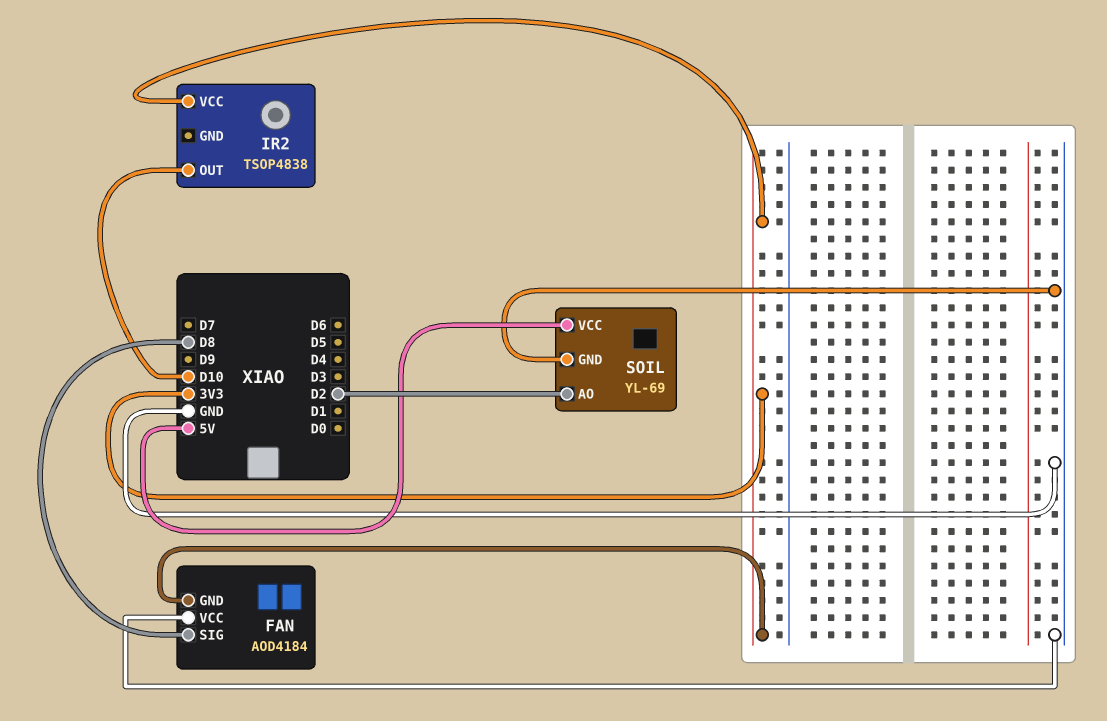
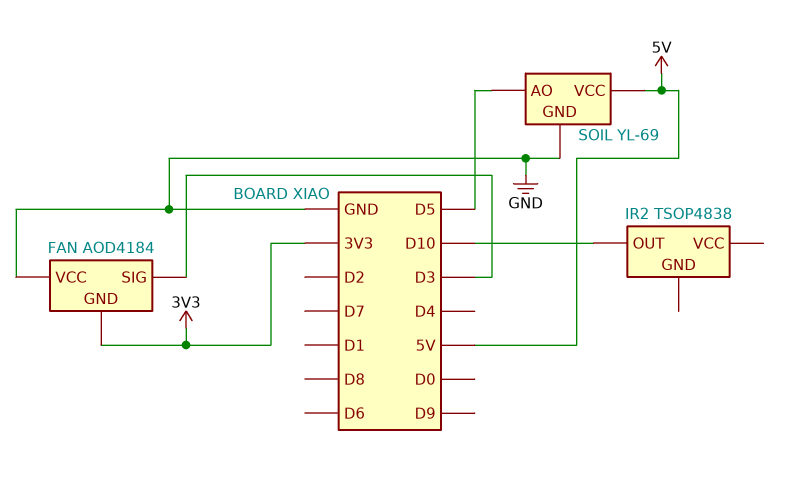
FAN pin SIG: D8 -> D3
IR2 pin VCC: 3V3 -> none
SOIL pin AO: D2 -> D5

